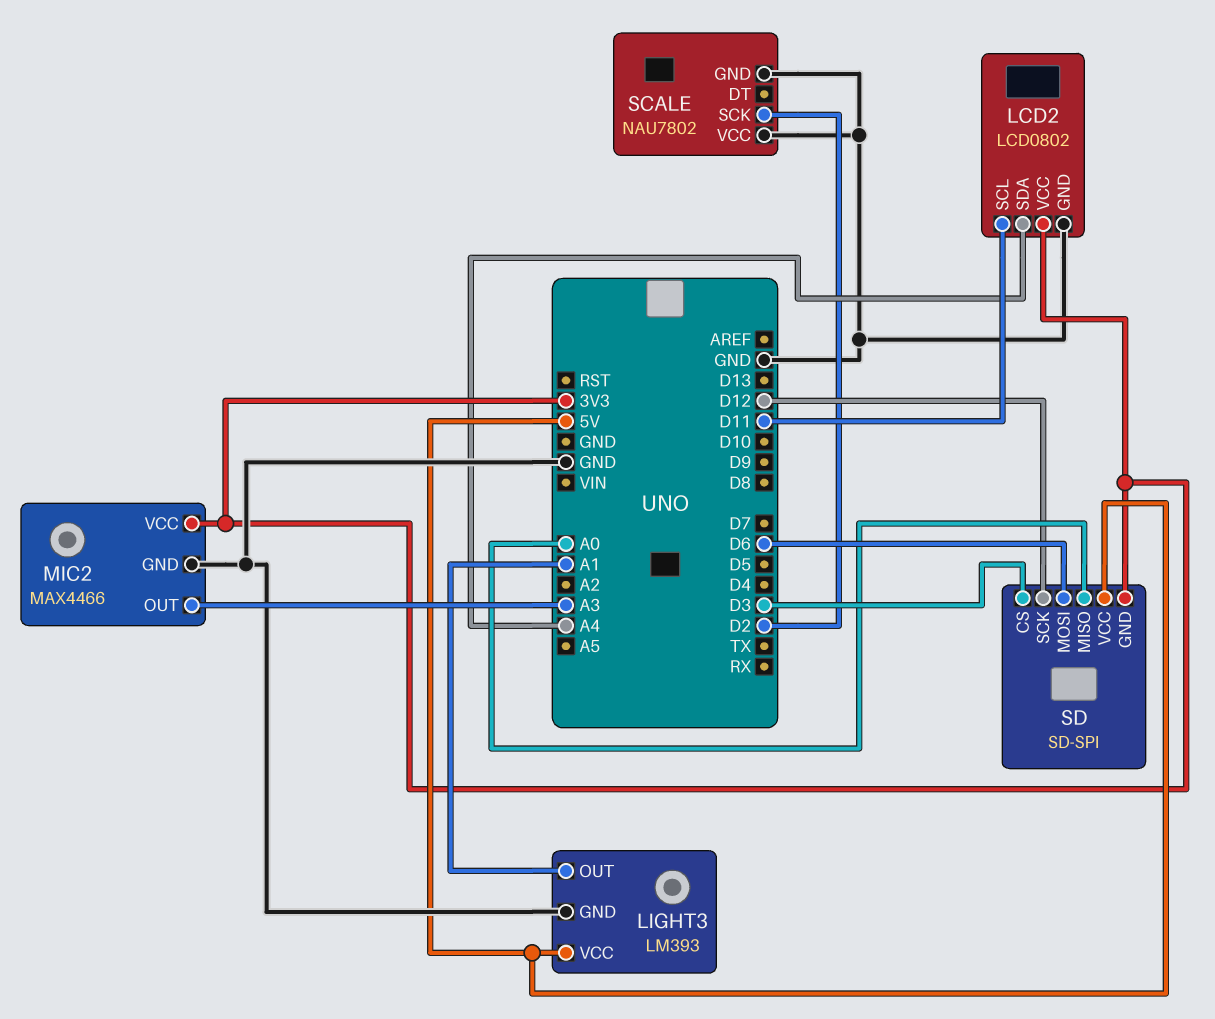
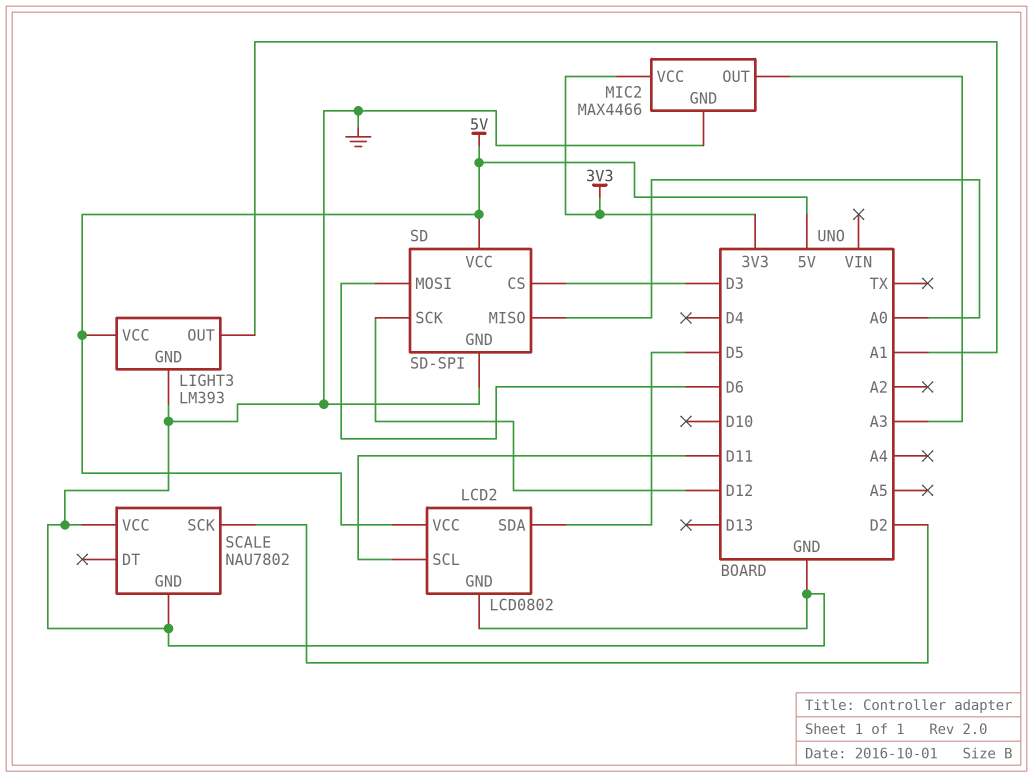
LCD2 pin SDA: A4 -> D5
LCD2 pin VCC: 3V3 -> 5V
SD pin GND: 3V3 -> GND

